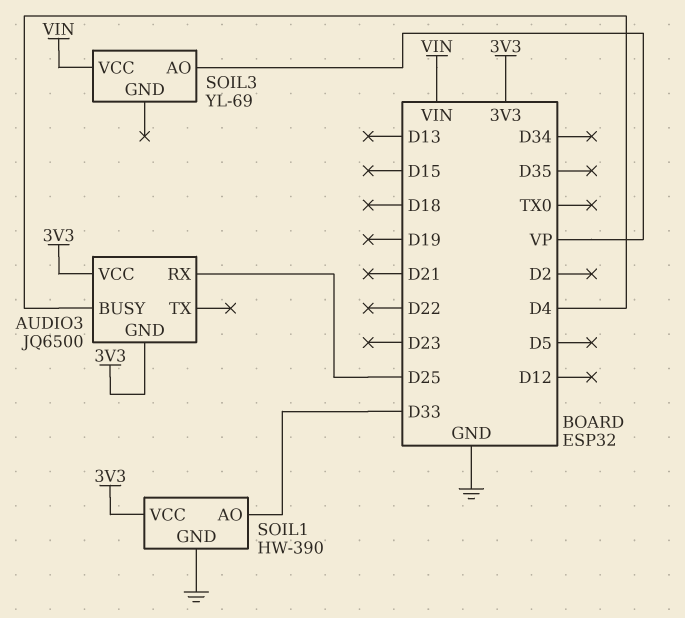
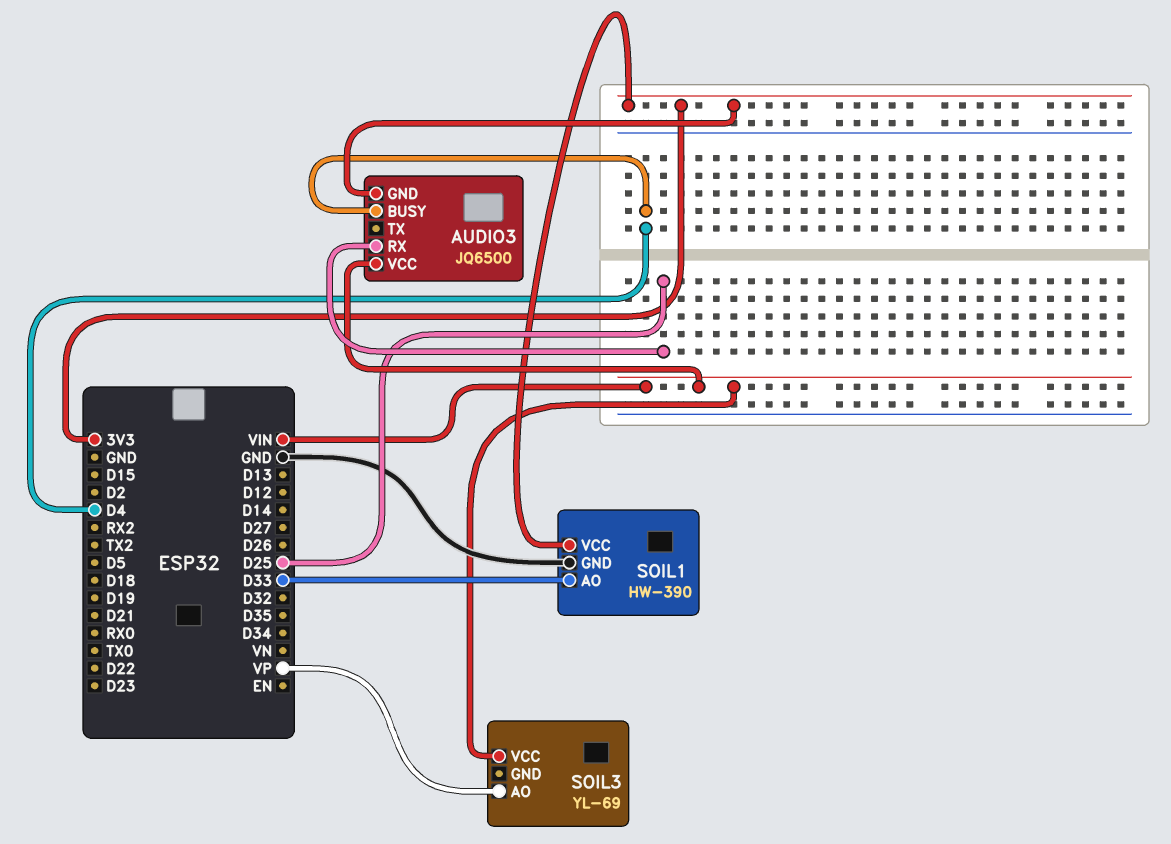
AUDIO3 pin VCC: 3V3 -> VIN

